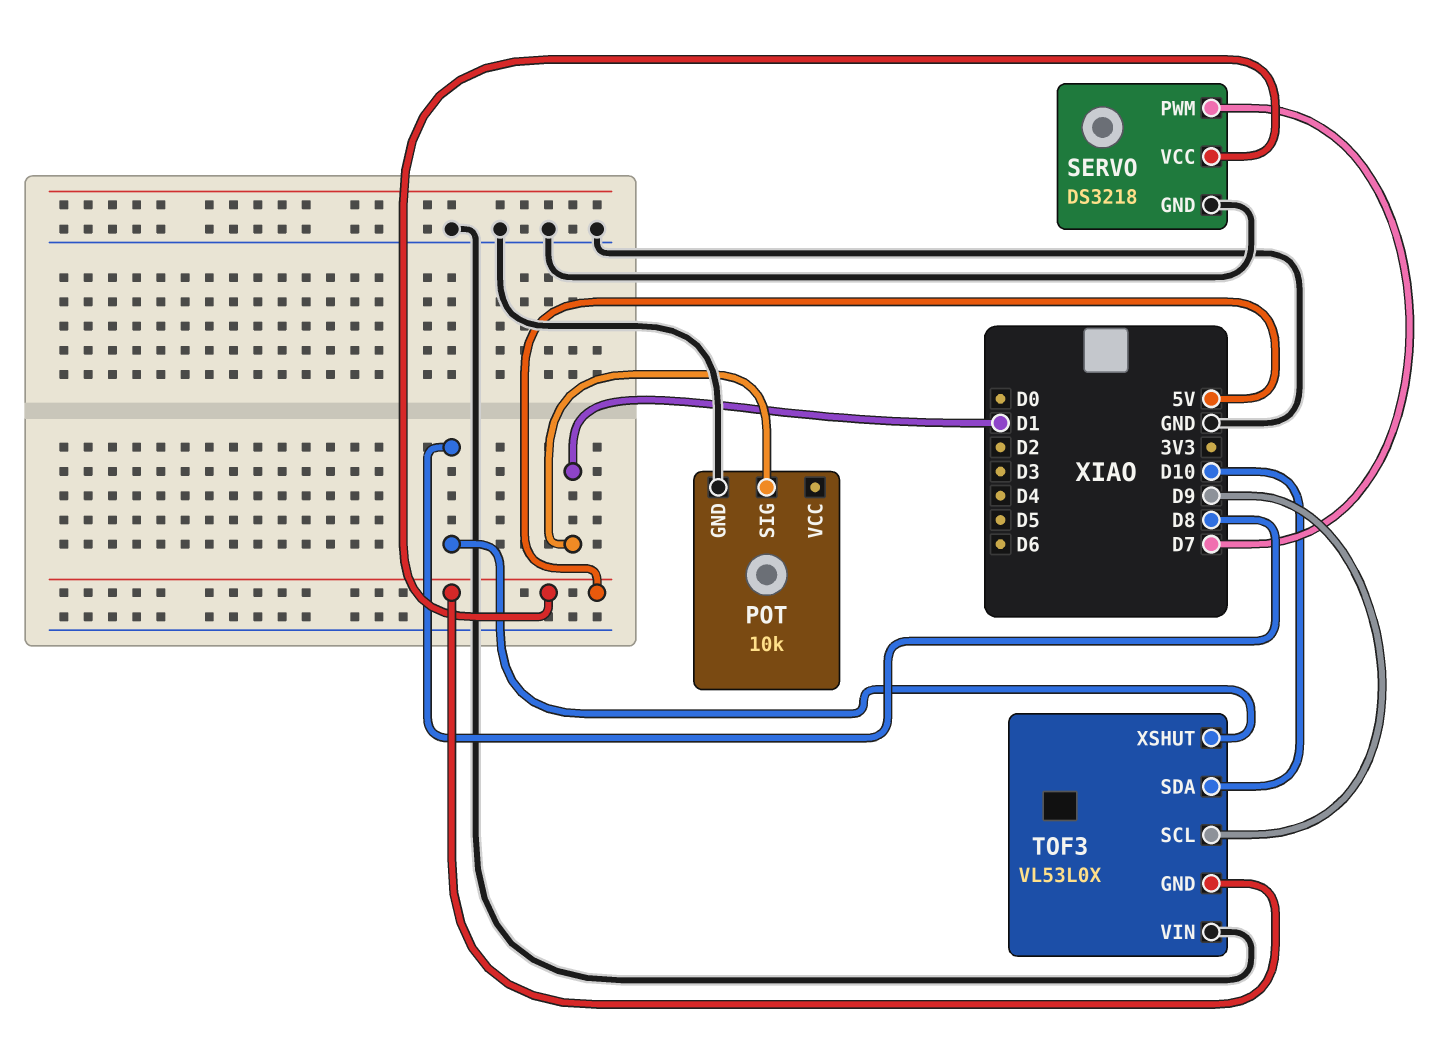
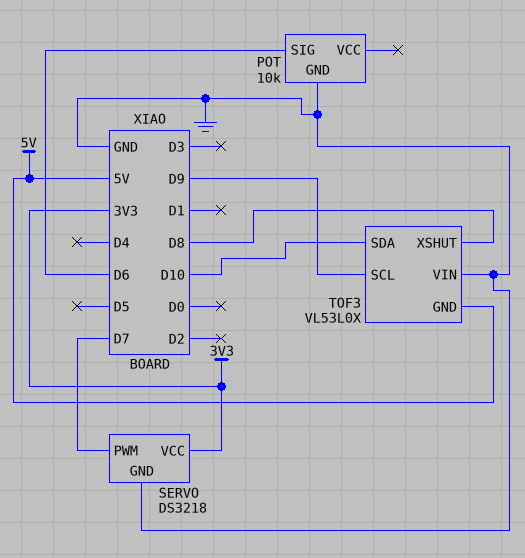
POT pin SIG: D1 -> D6
SERVO pin VCC: 5V -> 3V3

